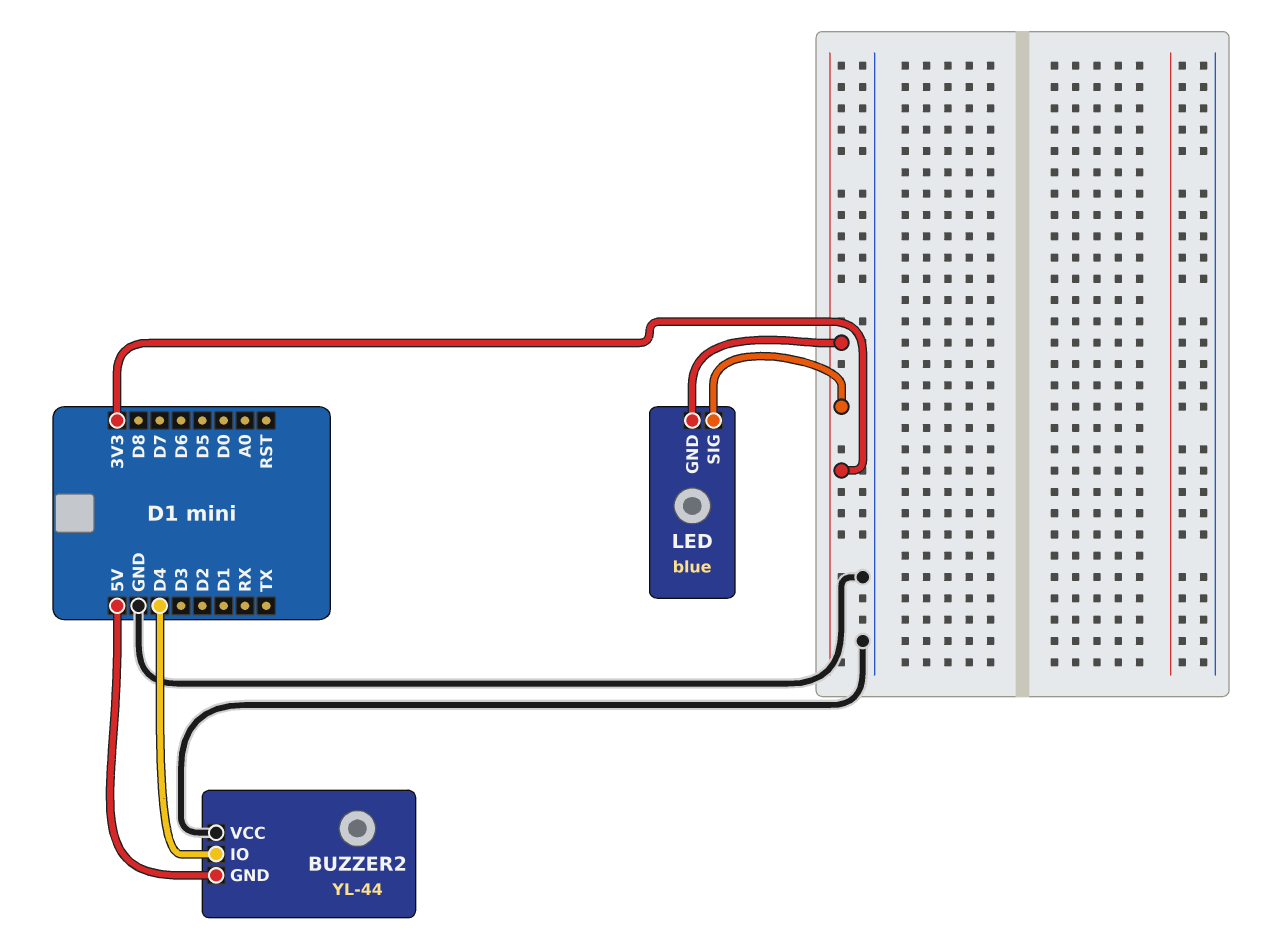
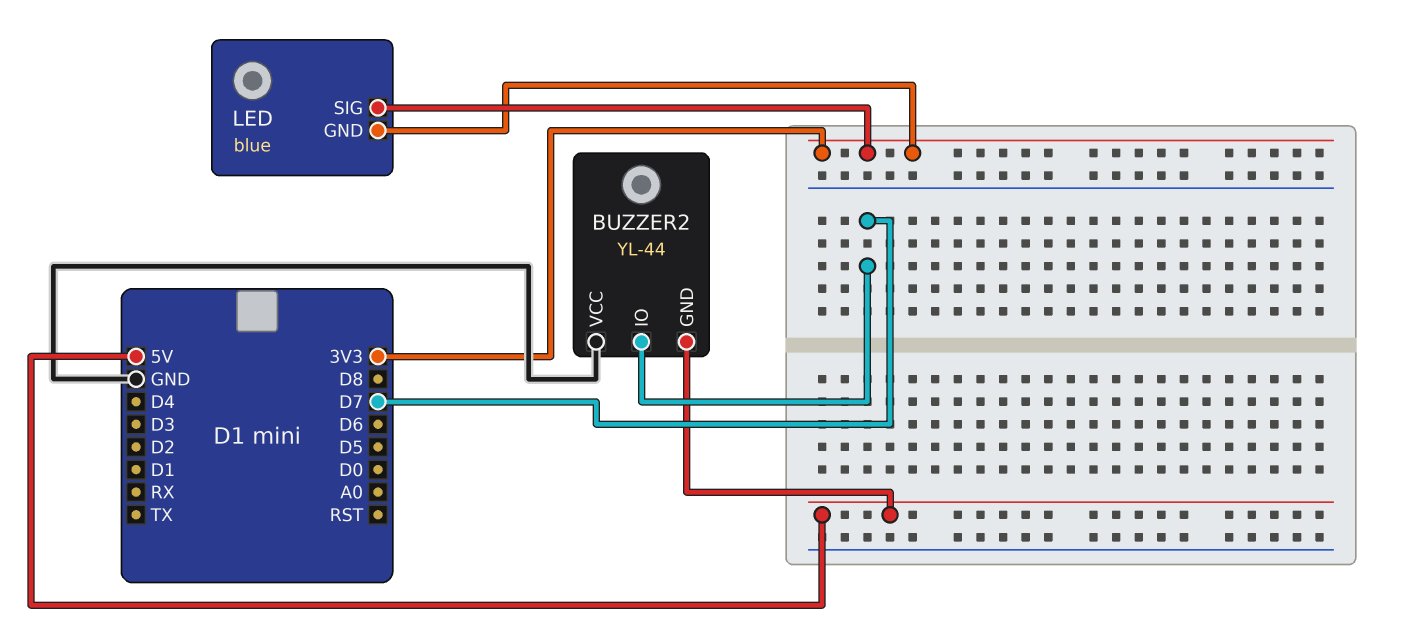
BUZZER2 pin IO: D4 -> D7

